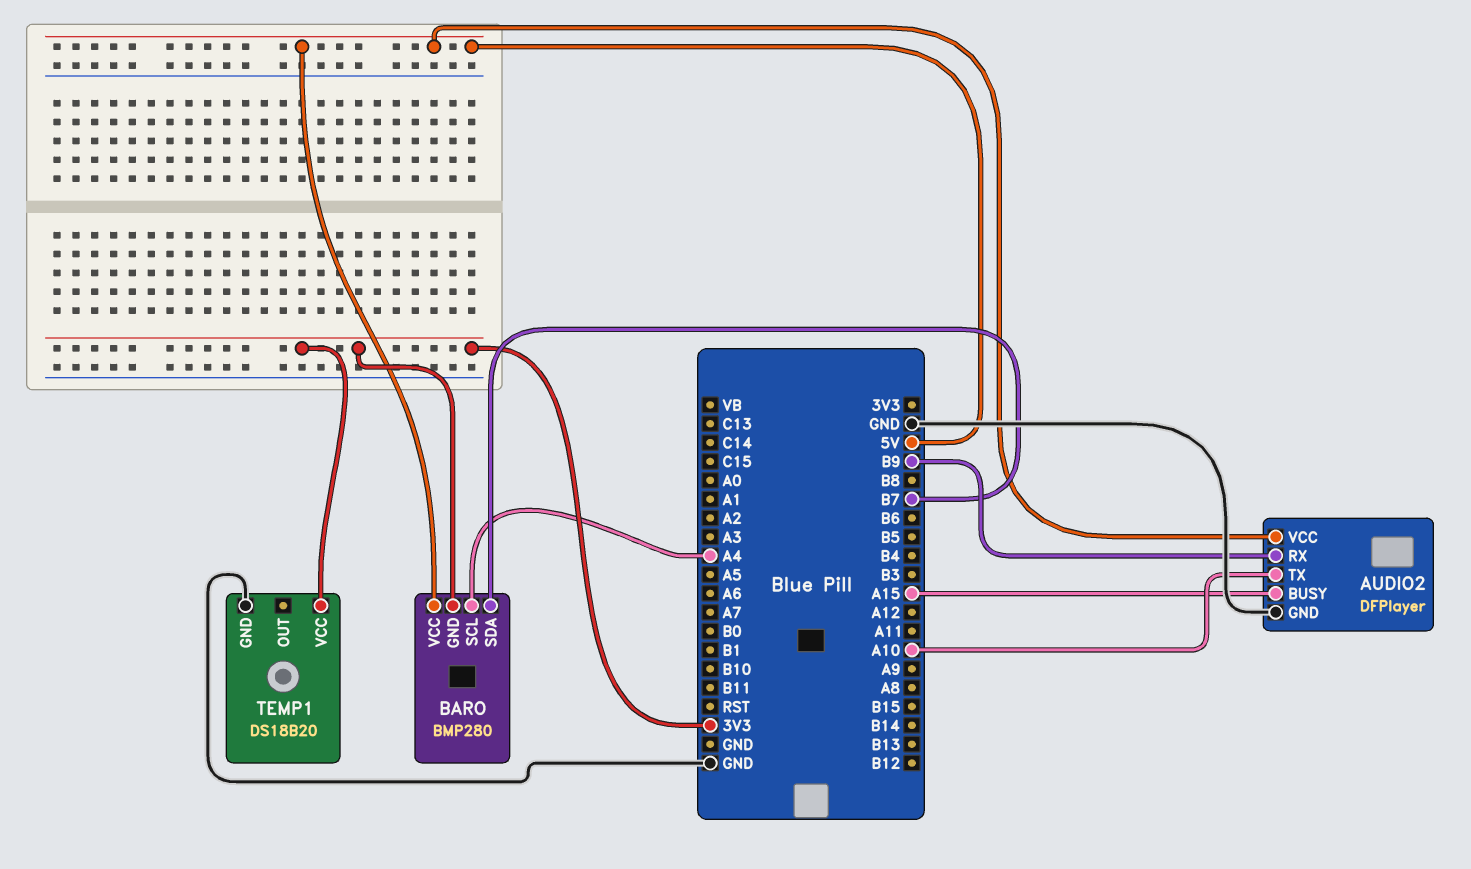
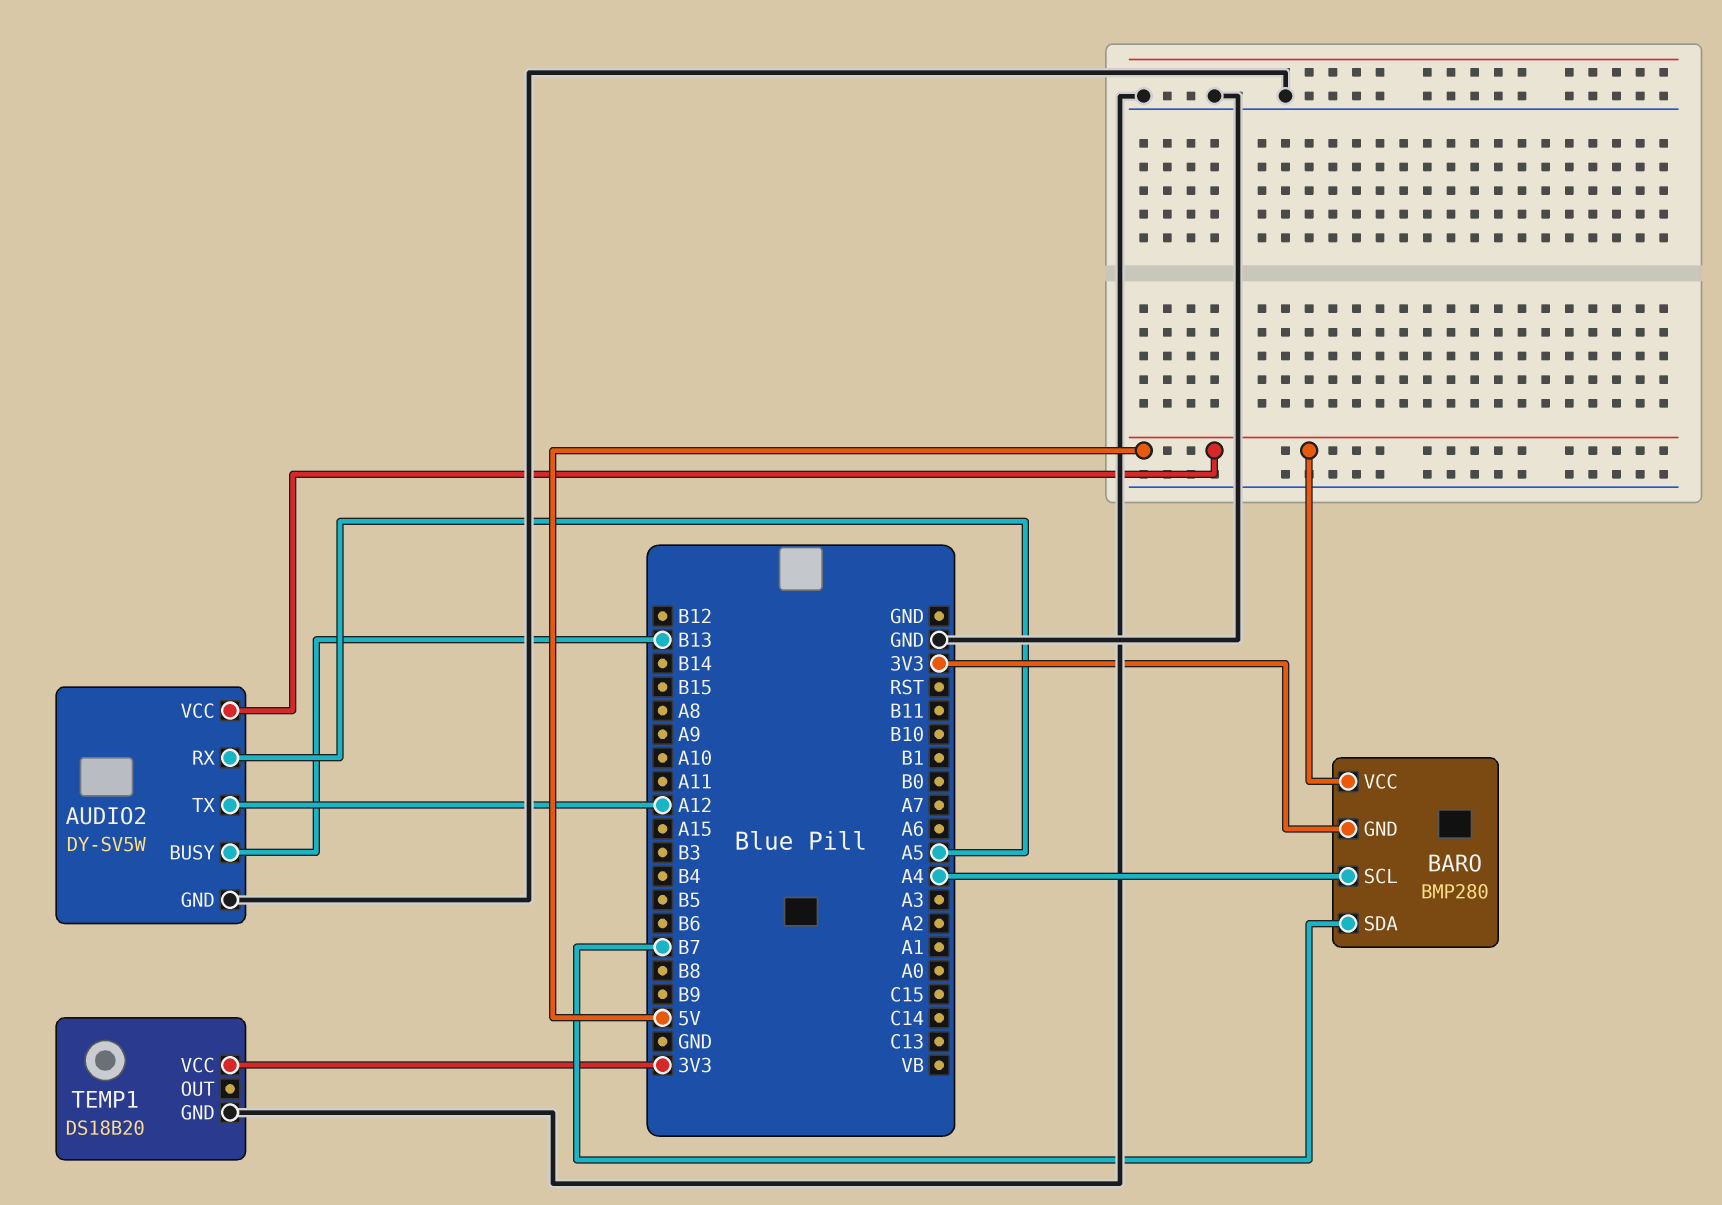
AUDIO2: DFPlayer -> DY-SV5W
AUDIO2 pin BUSY: A15 -> B13
AUDIO2 pin RX: B9 -> A5
AUDIO2 pin TX: A10 -> A12

